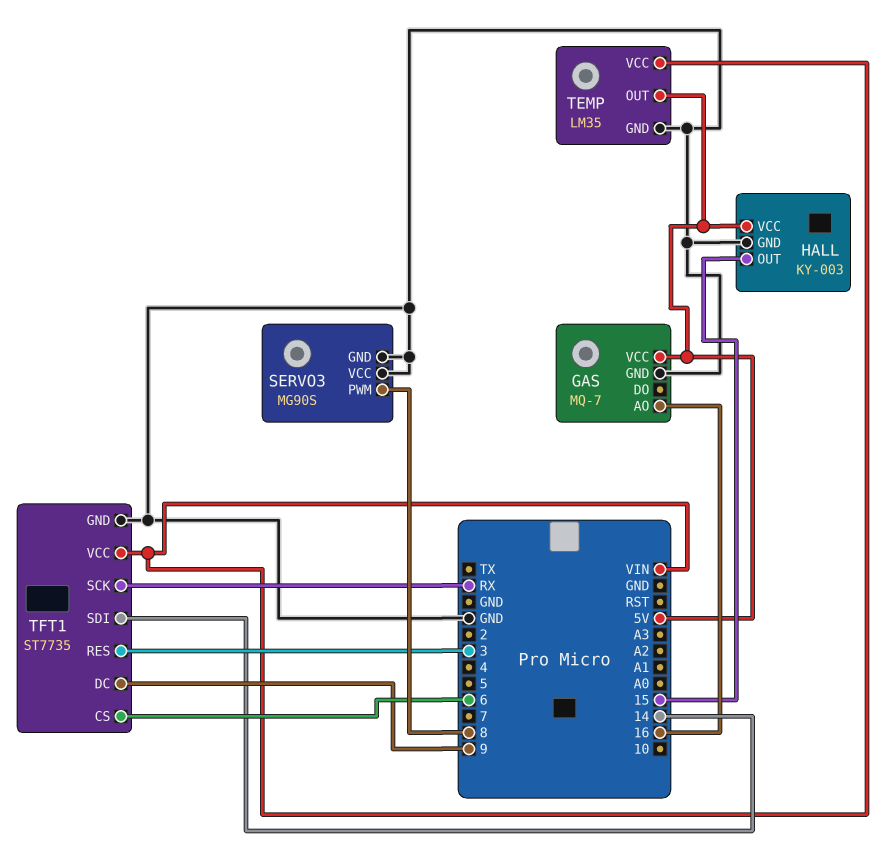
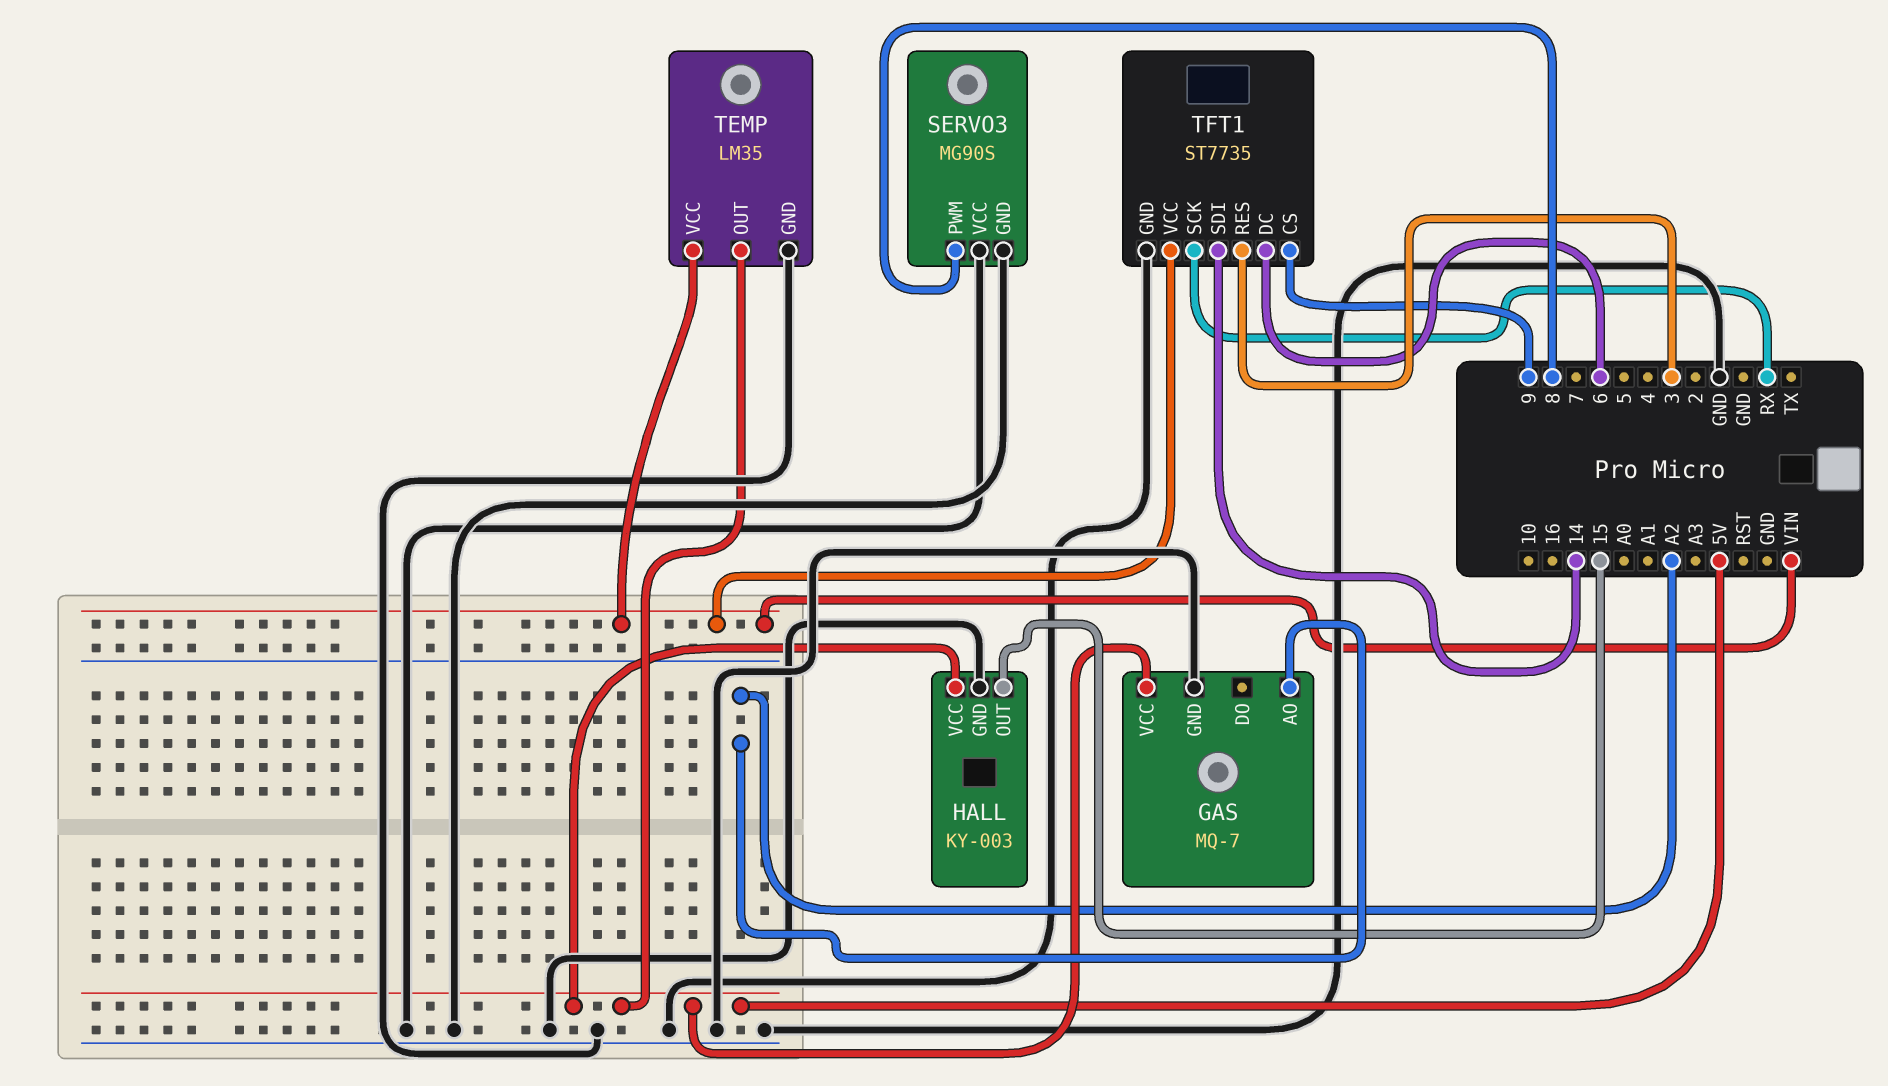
GAS pin AO: 16 -> A2
TFT1 pin CS: 6 -> 9
TFT1 pin DC: 9 -> 6

